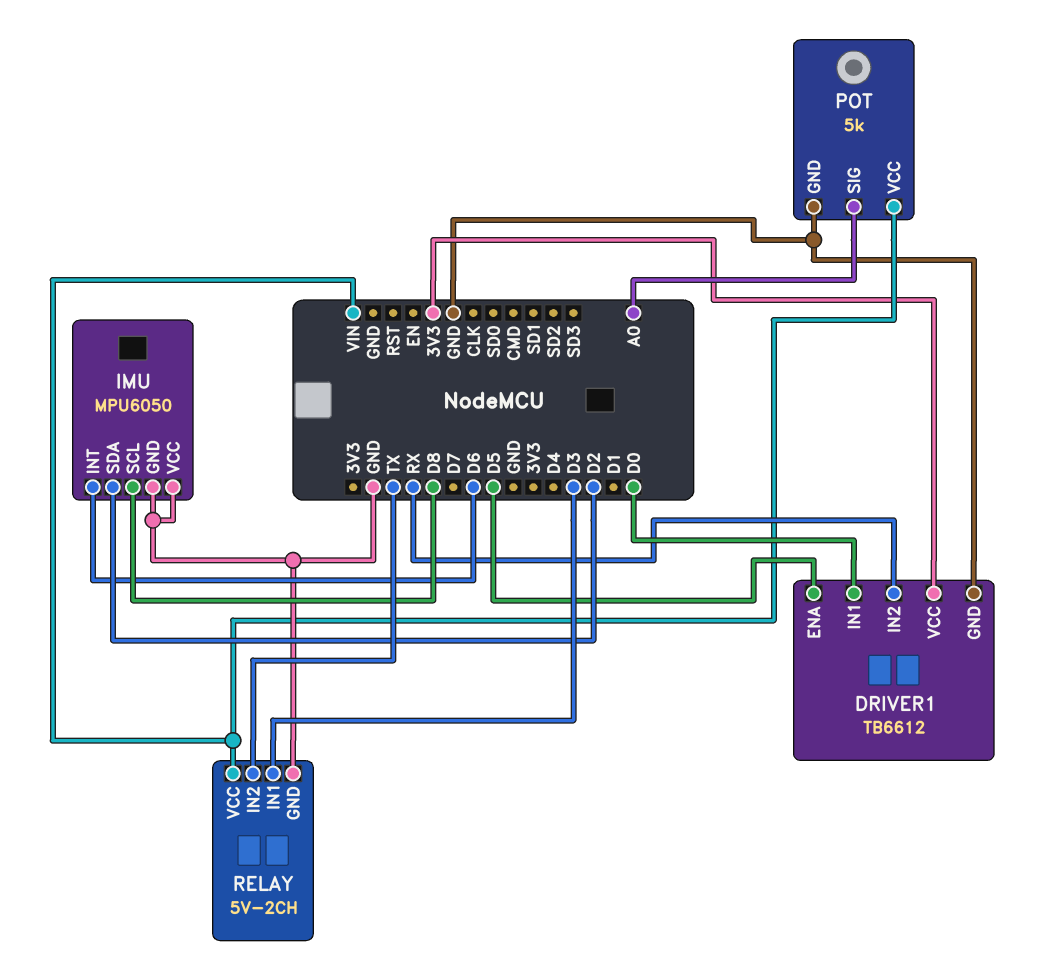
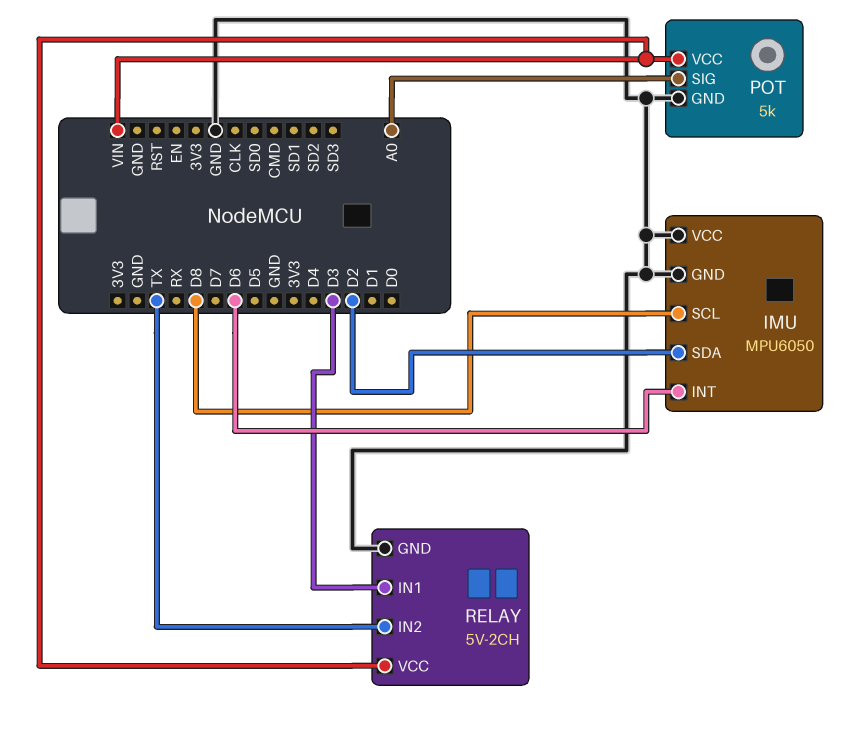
DRIVER1: TB6612 -> none
DRIVER1 pin ENA: D5 -> none
DRIVER1 pin GND: GND -> none
DRIVER1 pin IN1: D0 -> none
DRIVER1 pin IN2: RX -> none
DRIVER1 pin VCC: 3V3 -> none

